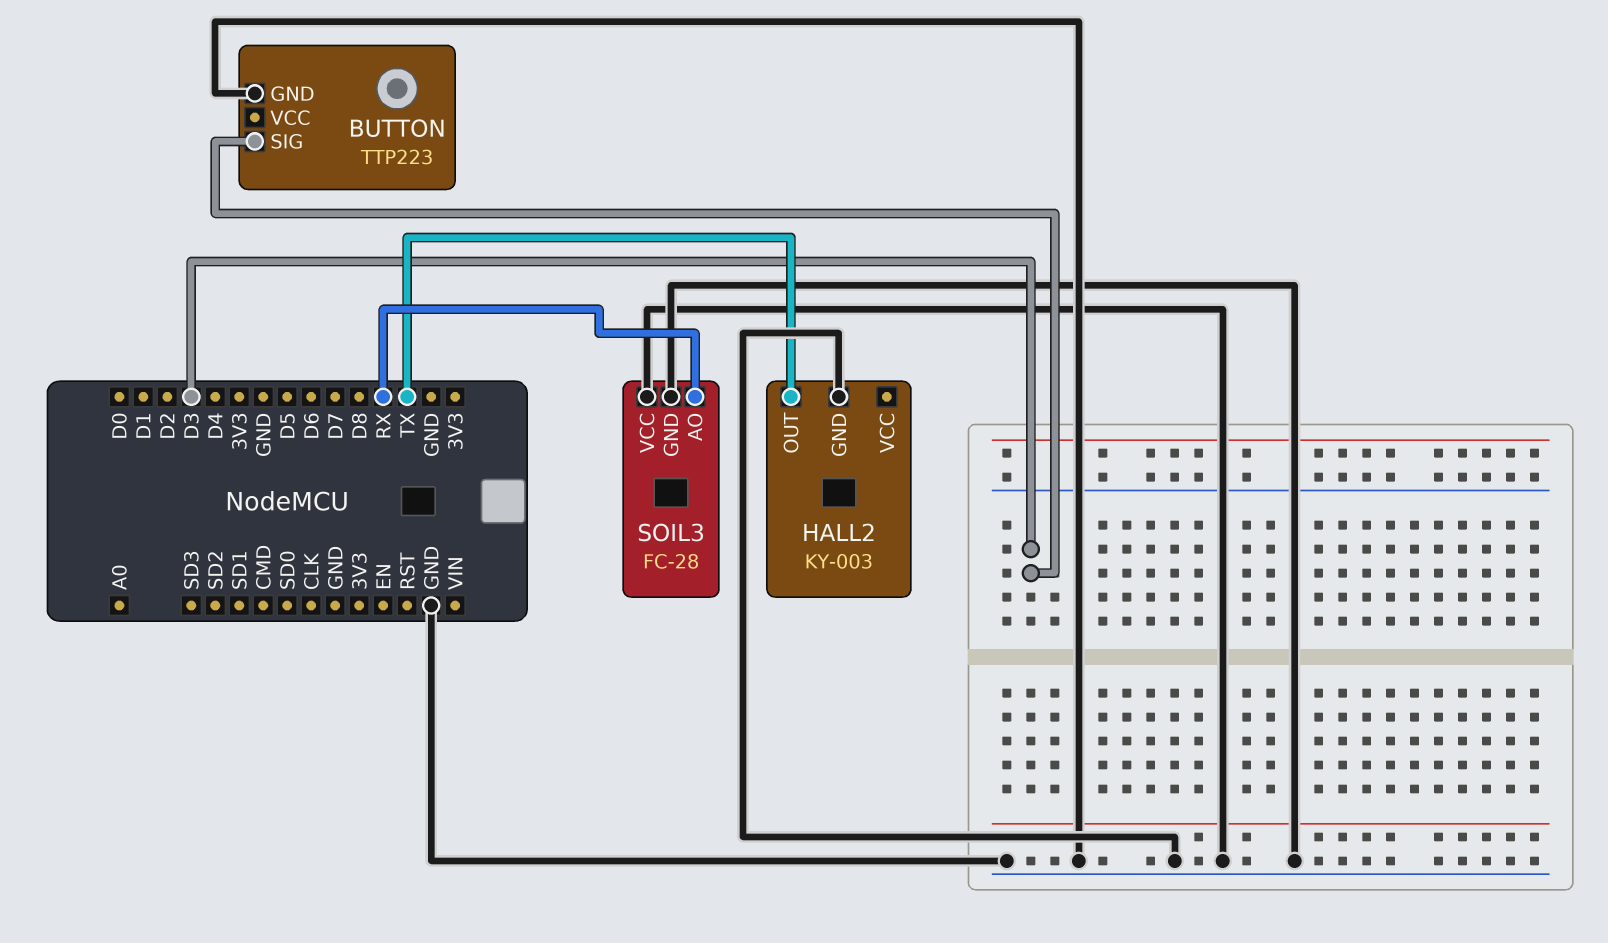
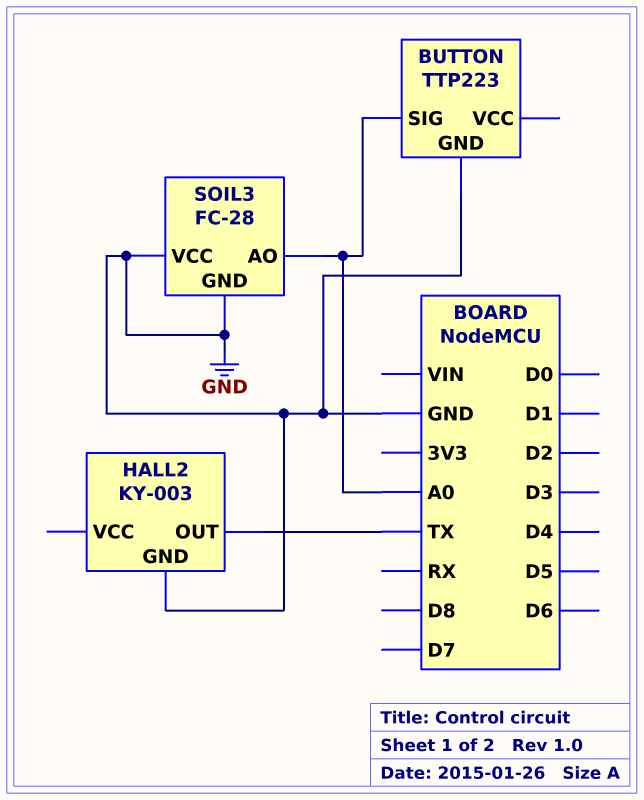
BUTTON pin SIG: D3 -> A0
SOIL3 pin AO: RX -> A0

